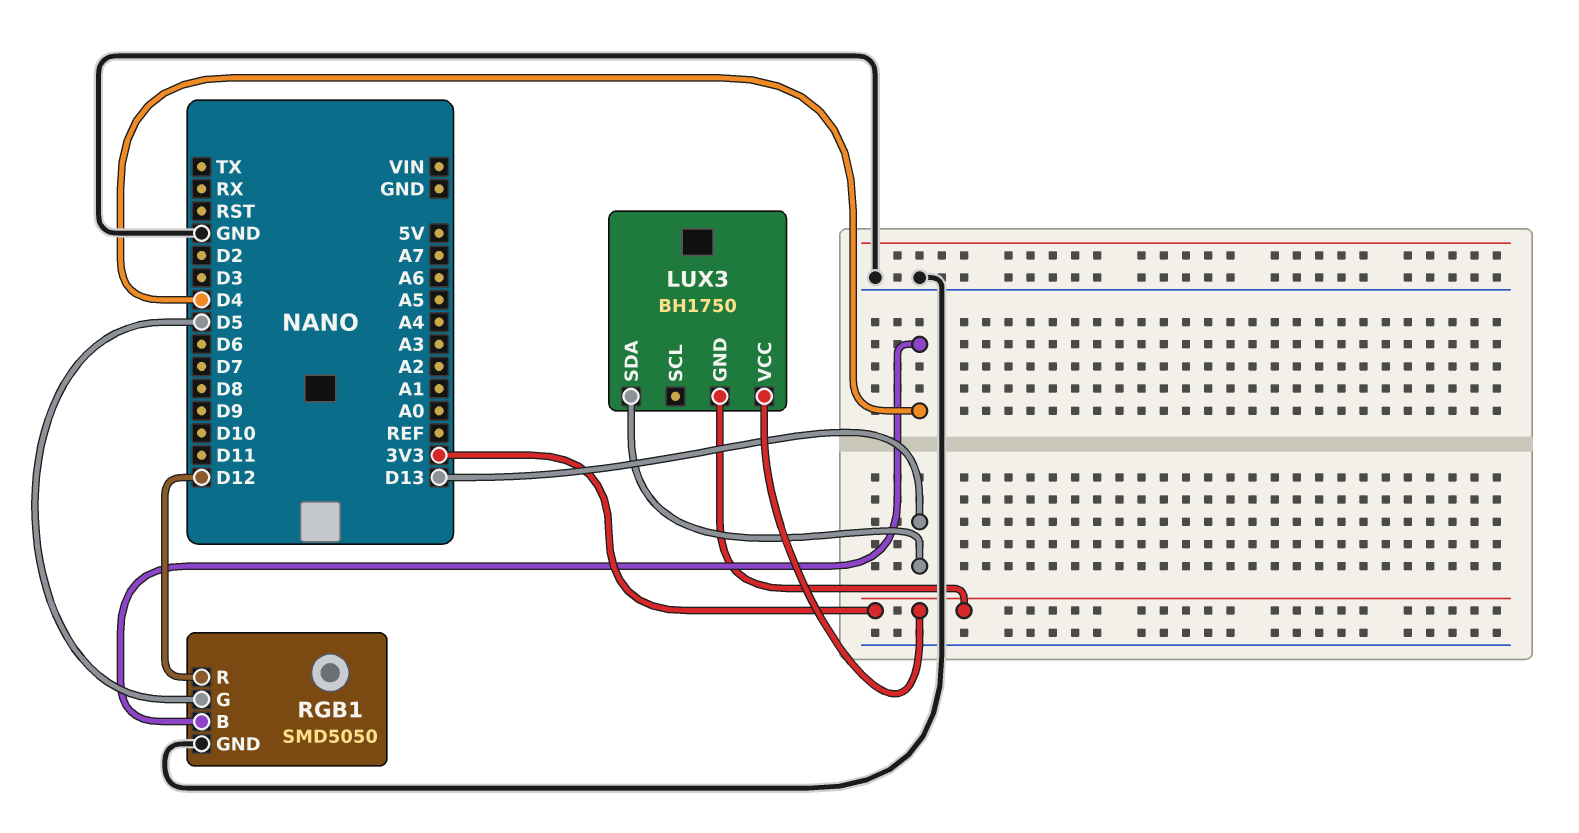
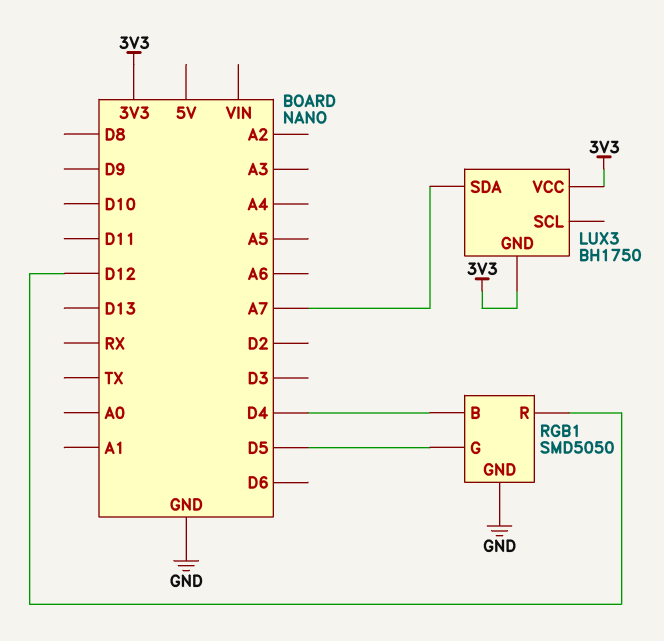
LUX3 pin SDA: D13 -> A7

